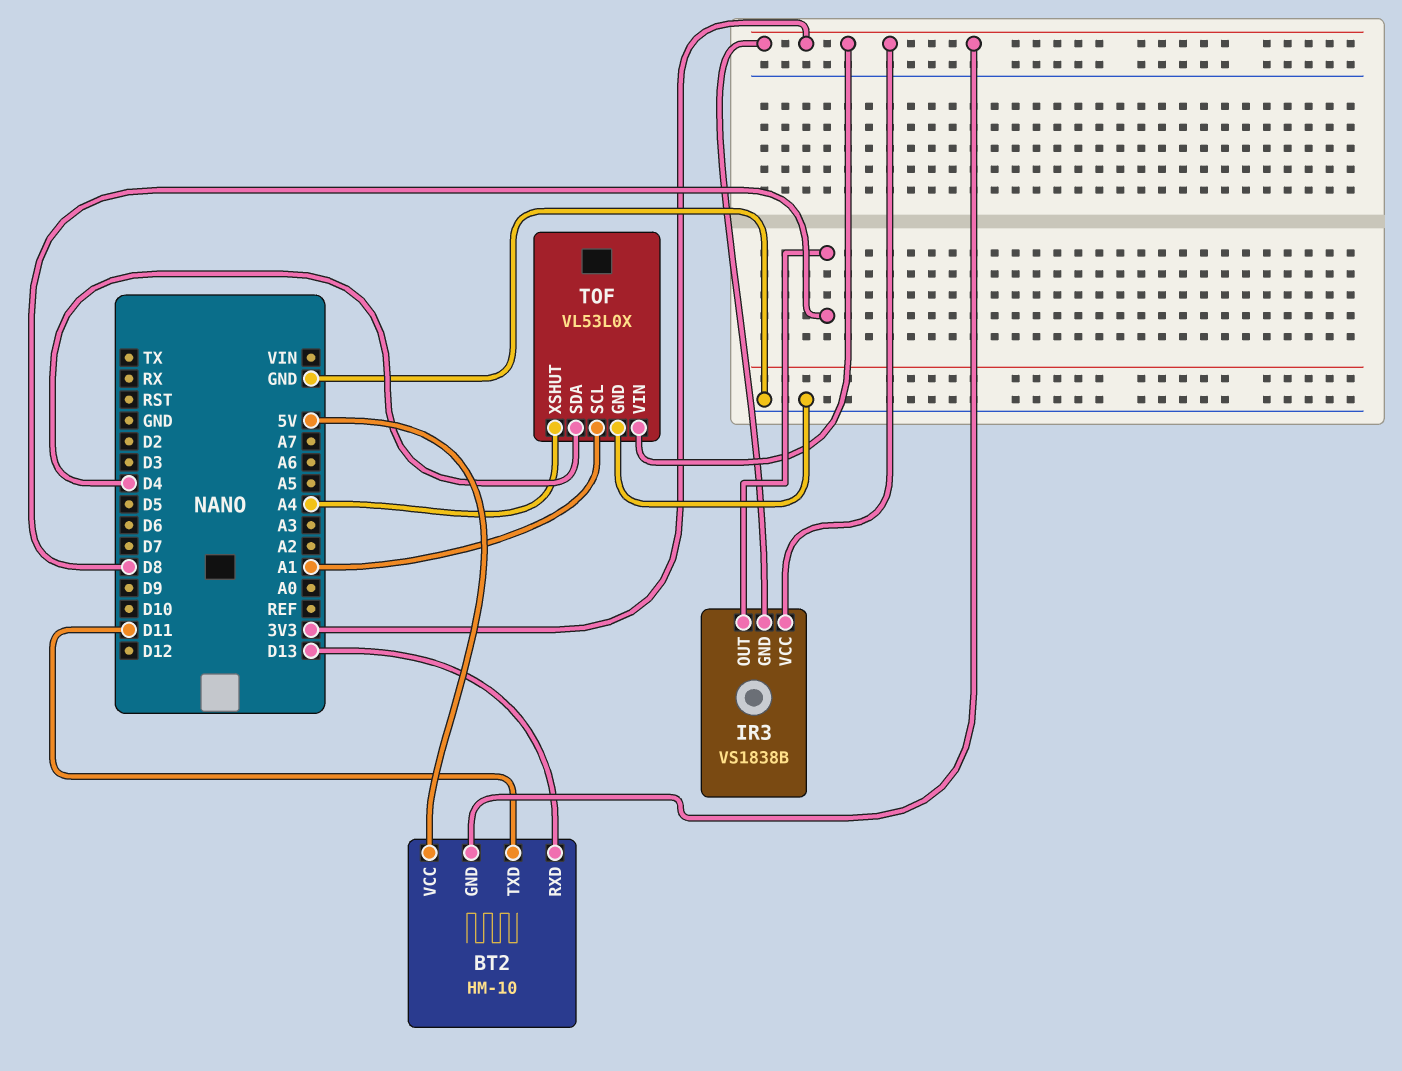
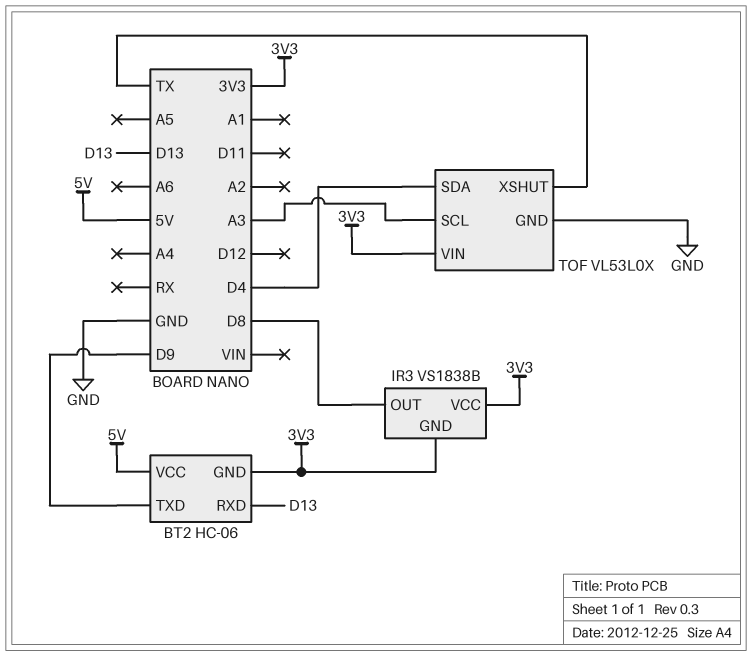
BT2: HM-10 -> HC-06
BT2 pin TXD: D11 -> D9
TOF pin SCL: A1 -> A3
TOF pin XSHUT: A4 -> TX

